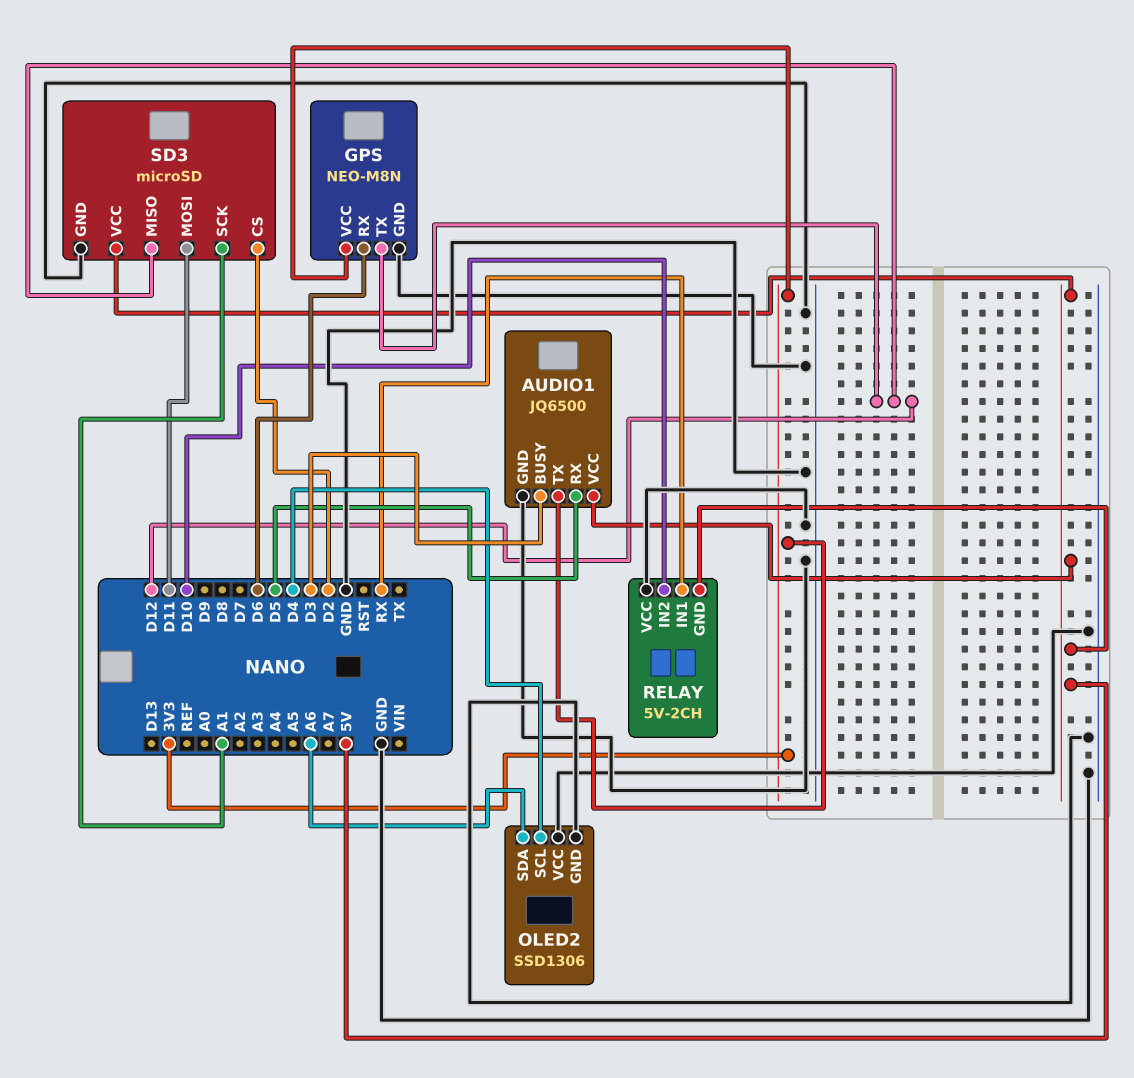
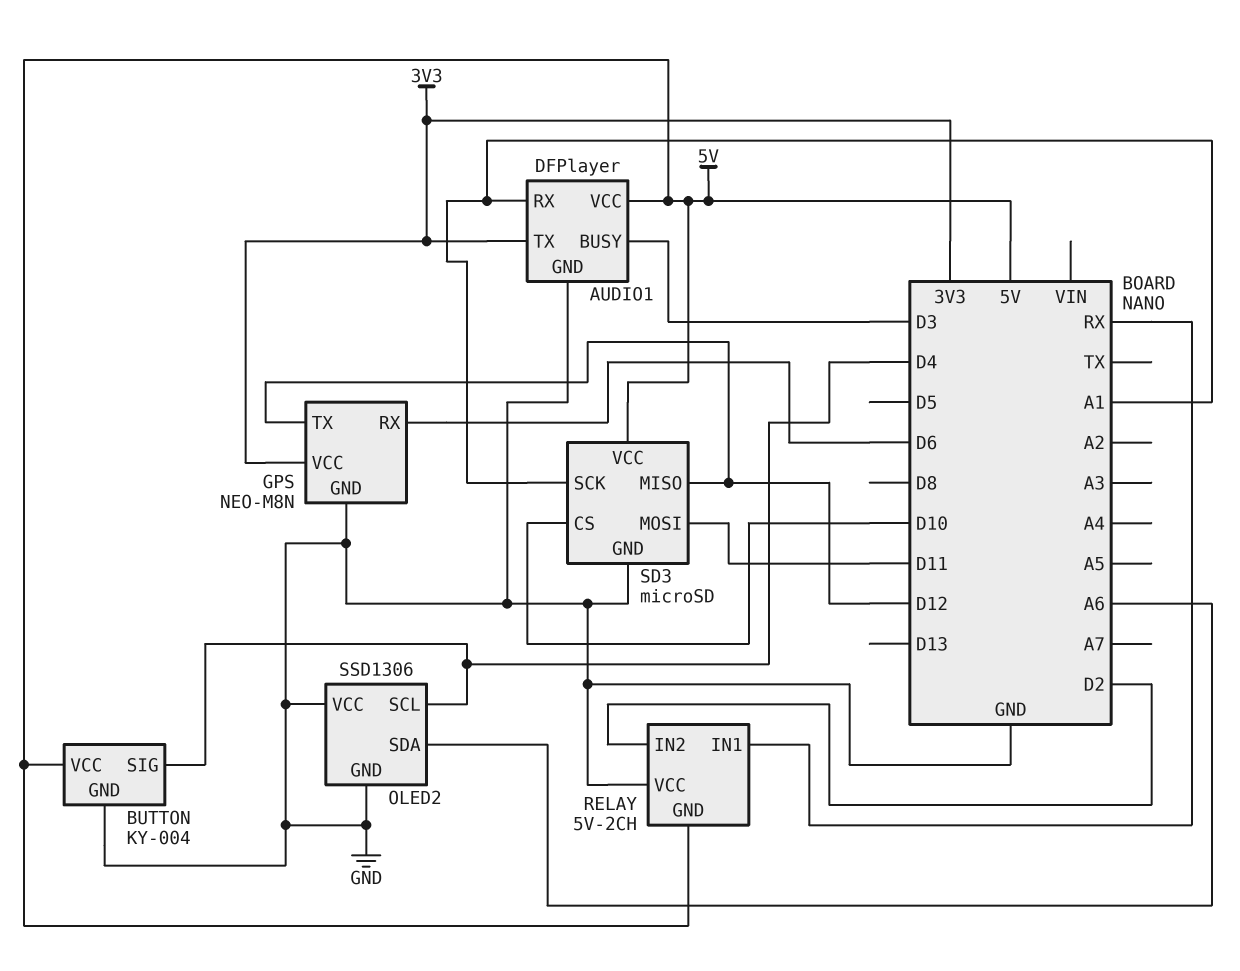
AUDIO1: JQ6500 -> DFPlayer
AUDIO1 pin RX: D5 -> A1
BUTTON: none -> KY-004
BUTTON pin GND: none -> GND
BUTTON pin SIG: none -> D4
BUTTON pin VCC: none -> 5V
RELAY pin IN2: D10 -> D2
SD3 pin CS: D2 -> D10

